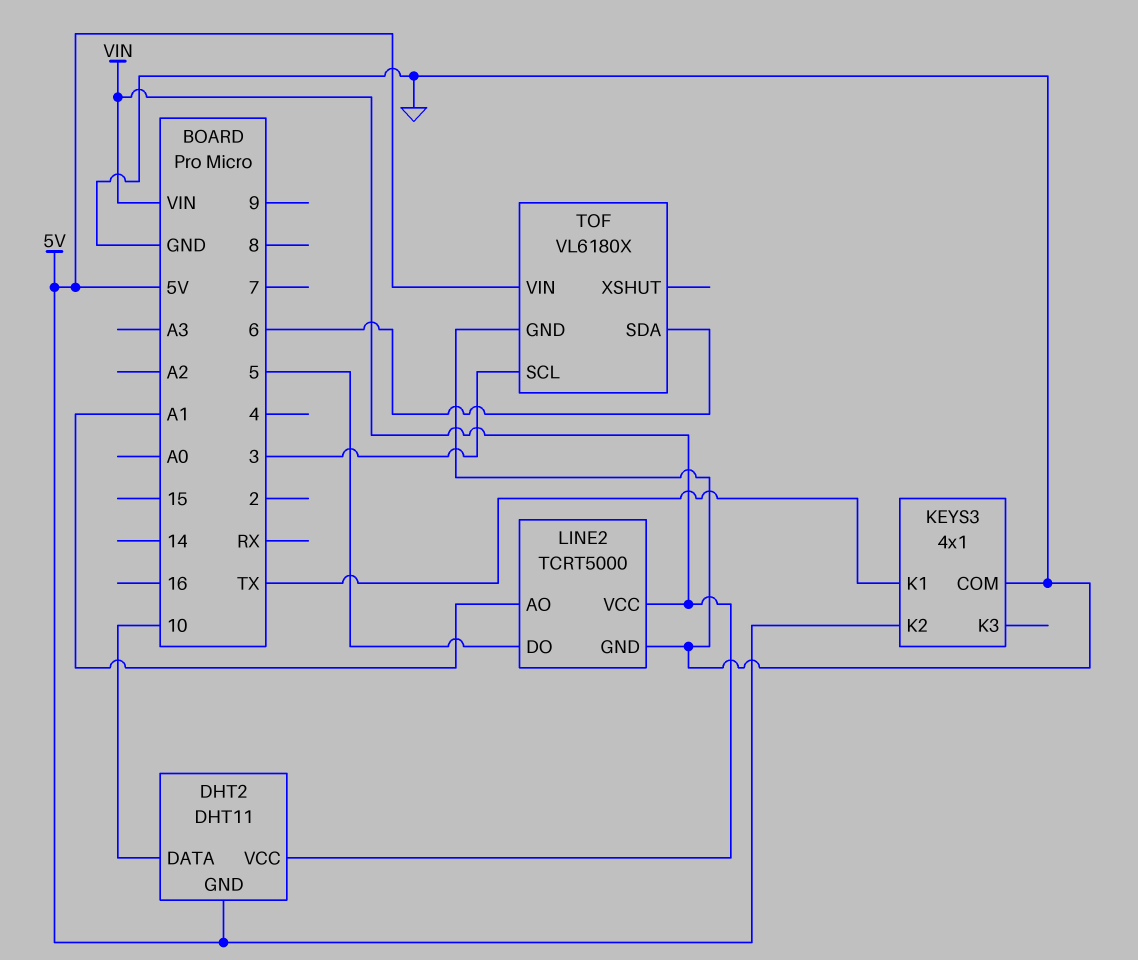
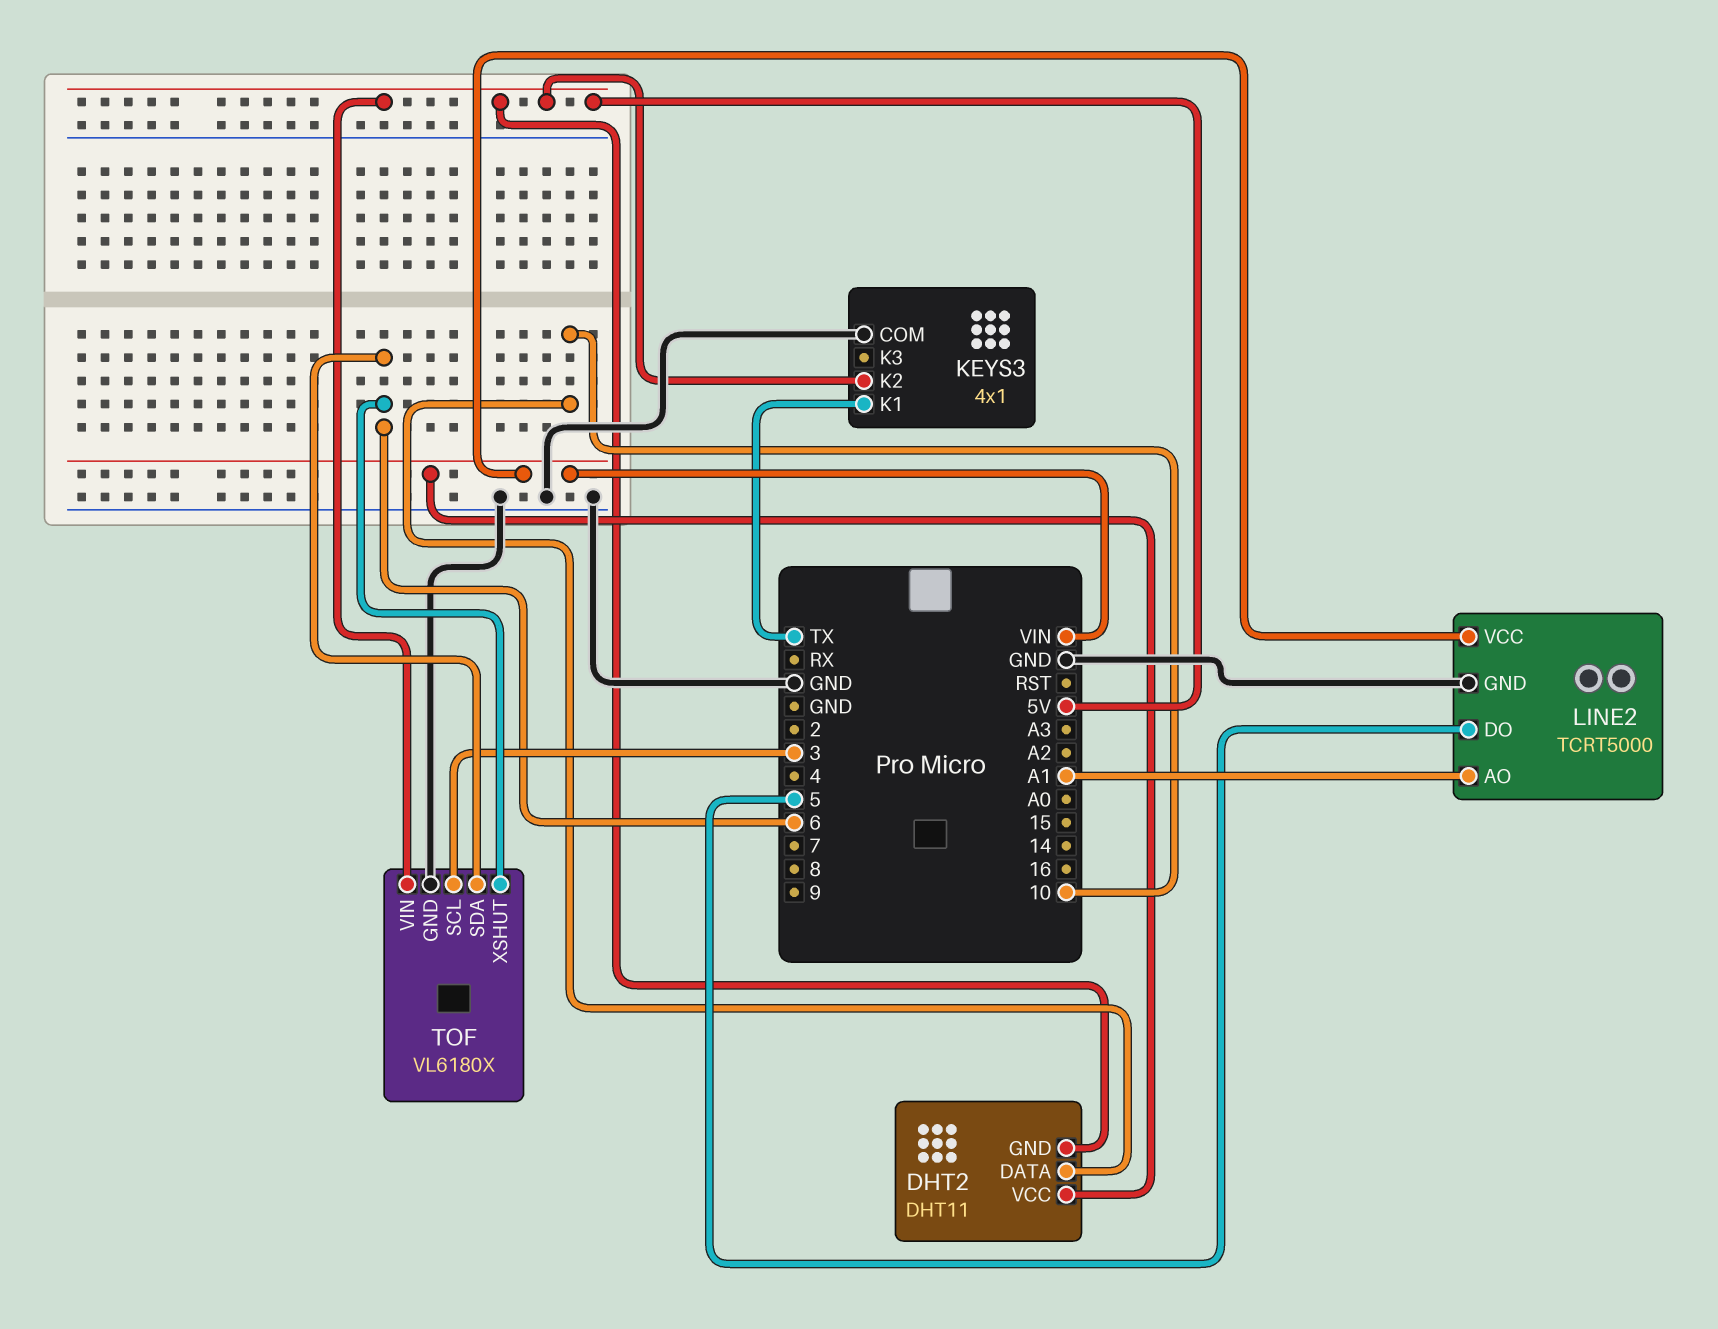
TOF pin XSHUT: none -> 6

